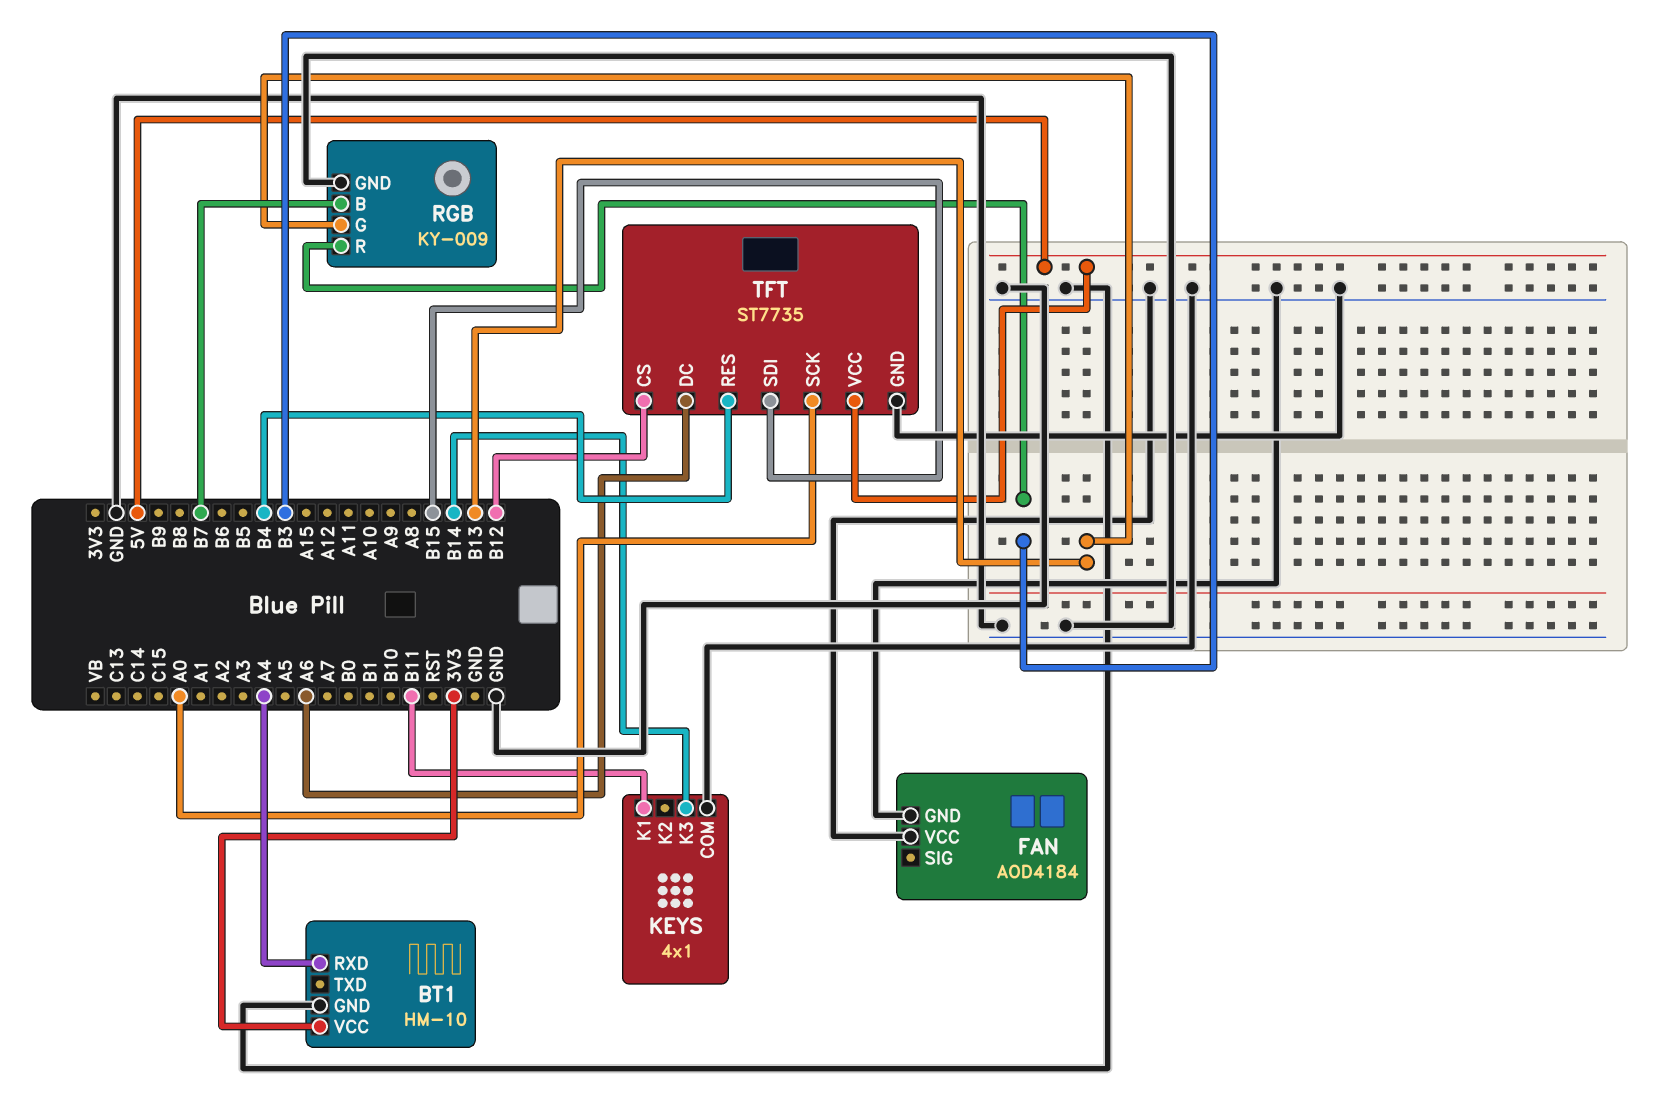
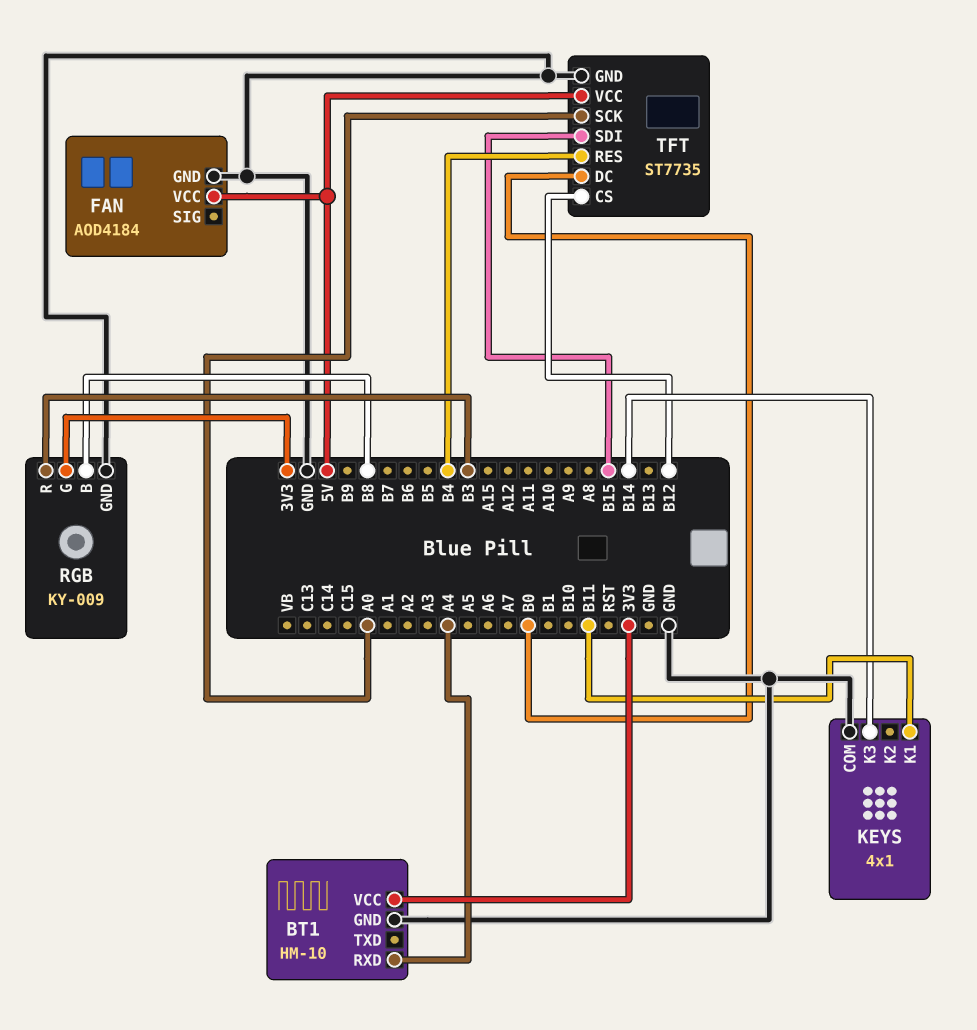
FAN pin VCC: GND -> 5V
RGB pin B: B7 -> B8
RGB pin G: B13 -> 3V3
TFT pin DC: A6 -> B0

